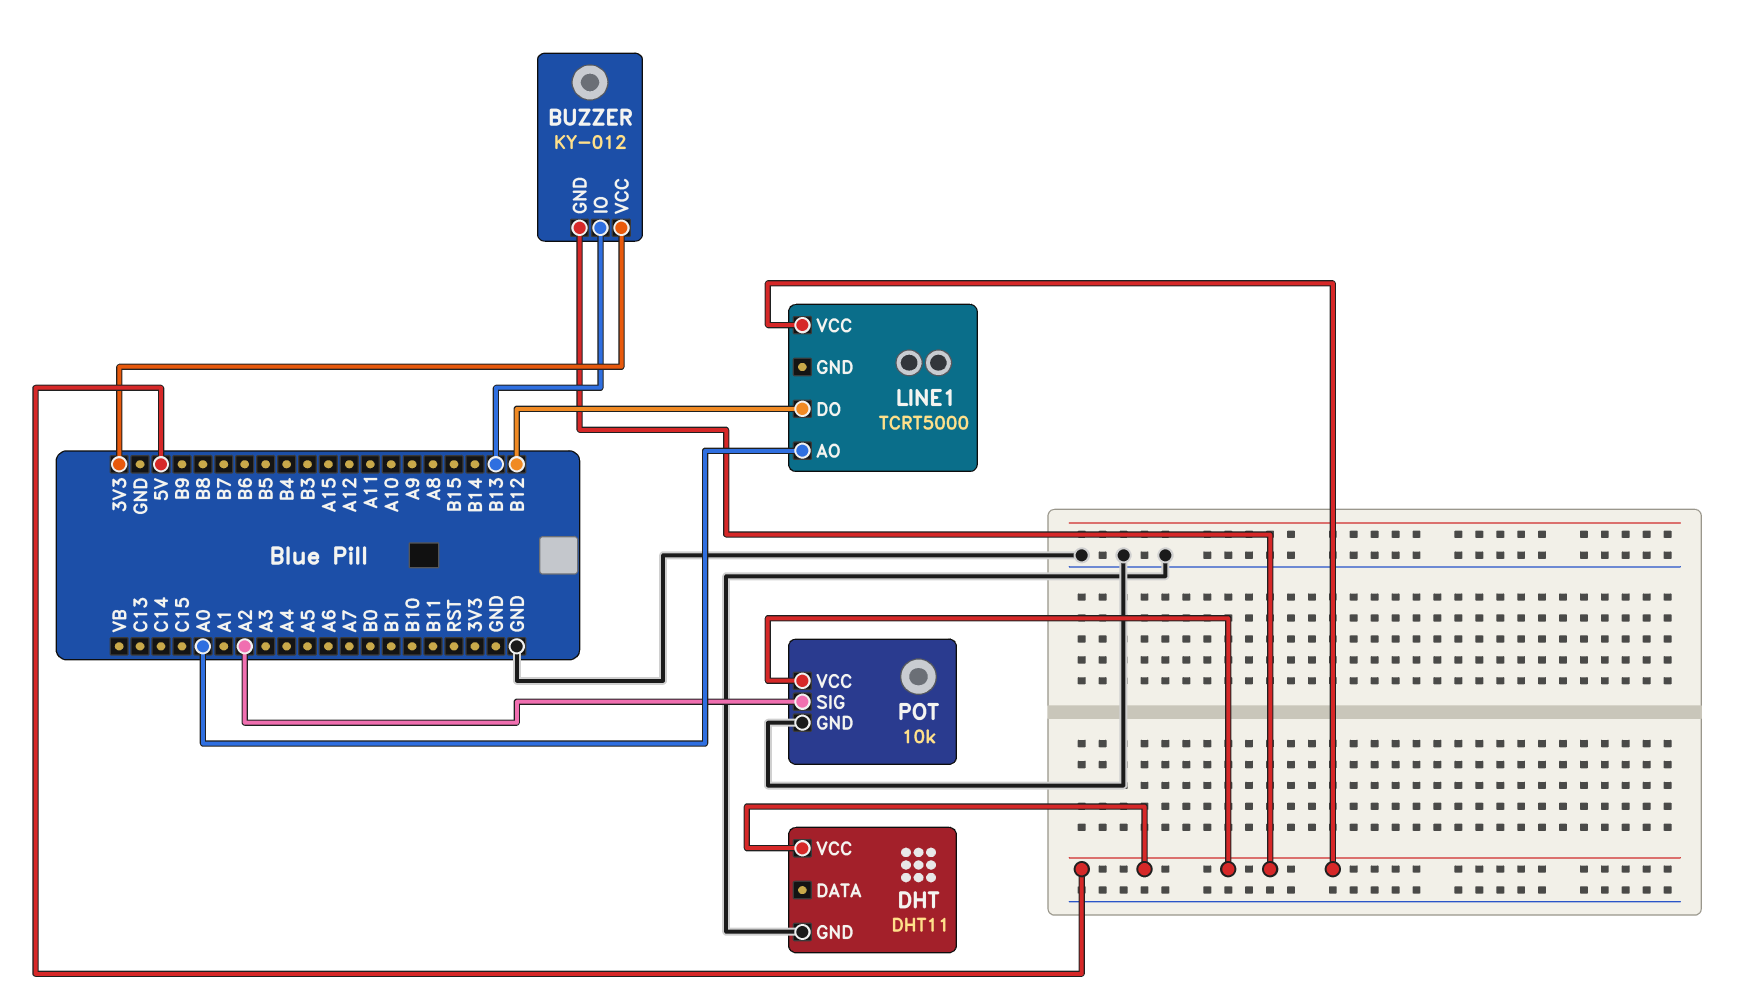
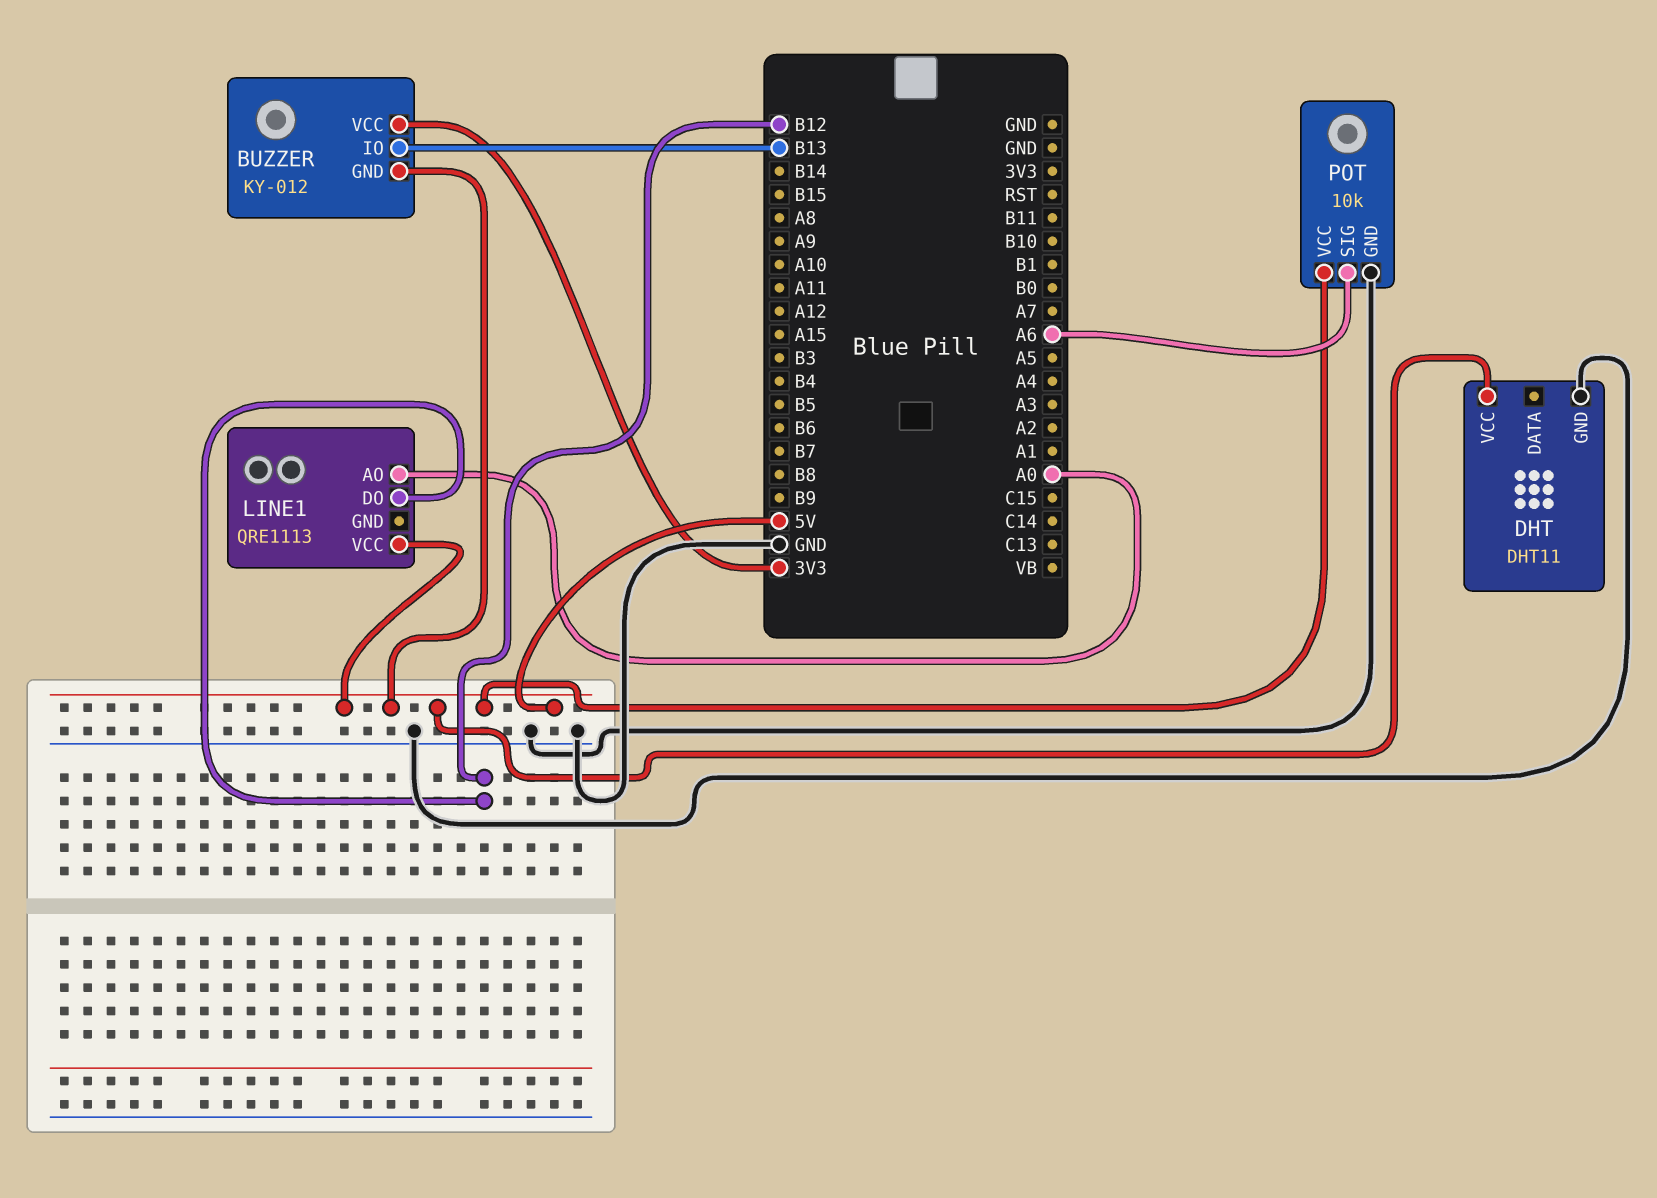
LINE1: TCRT5000 -> QRE1113
POT pin SIG: A2 -> A6

